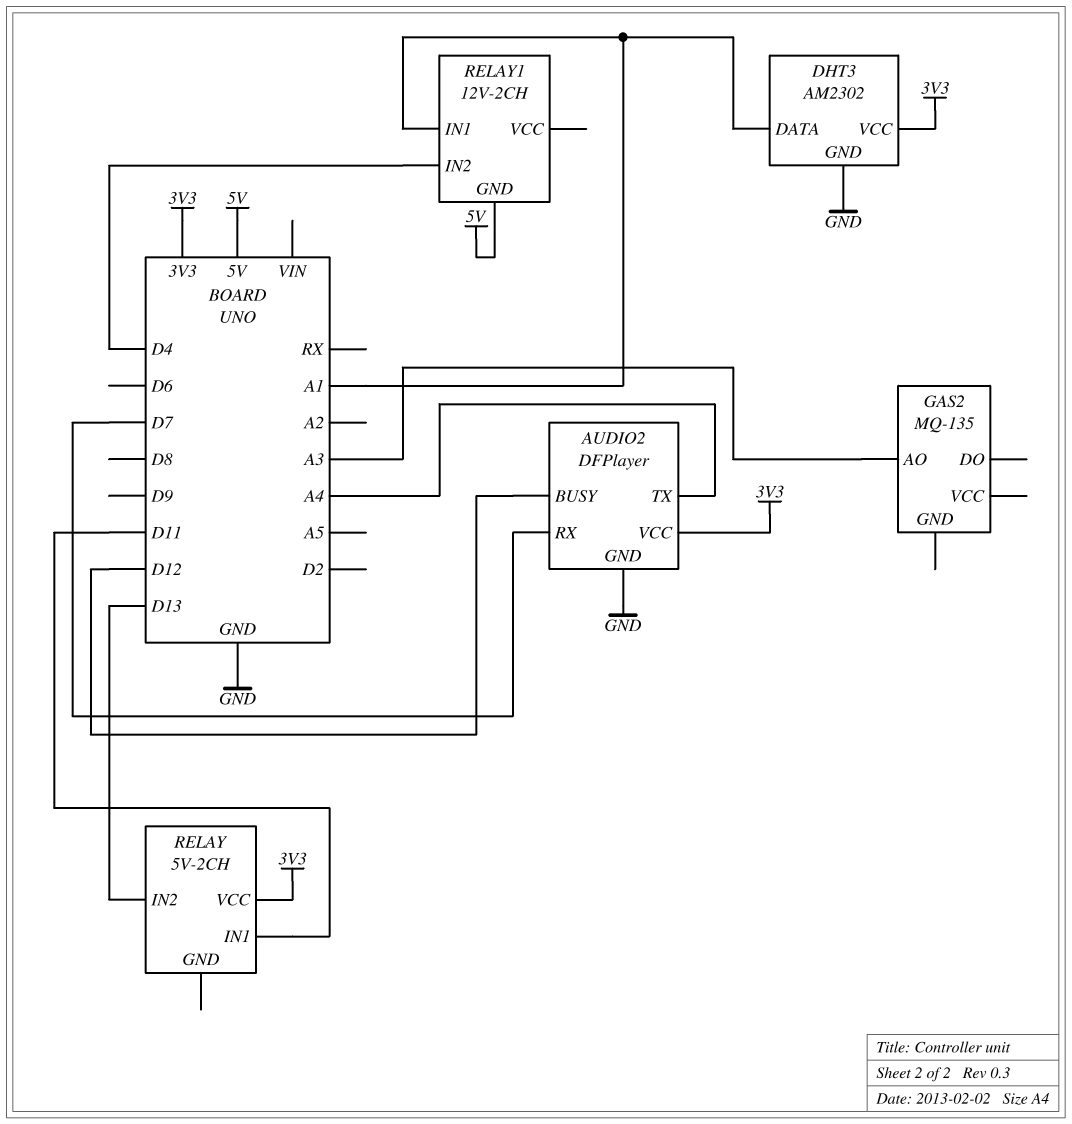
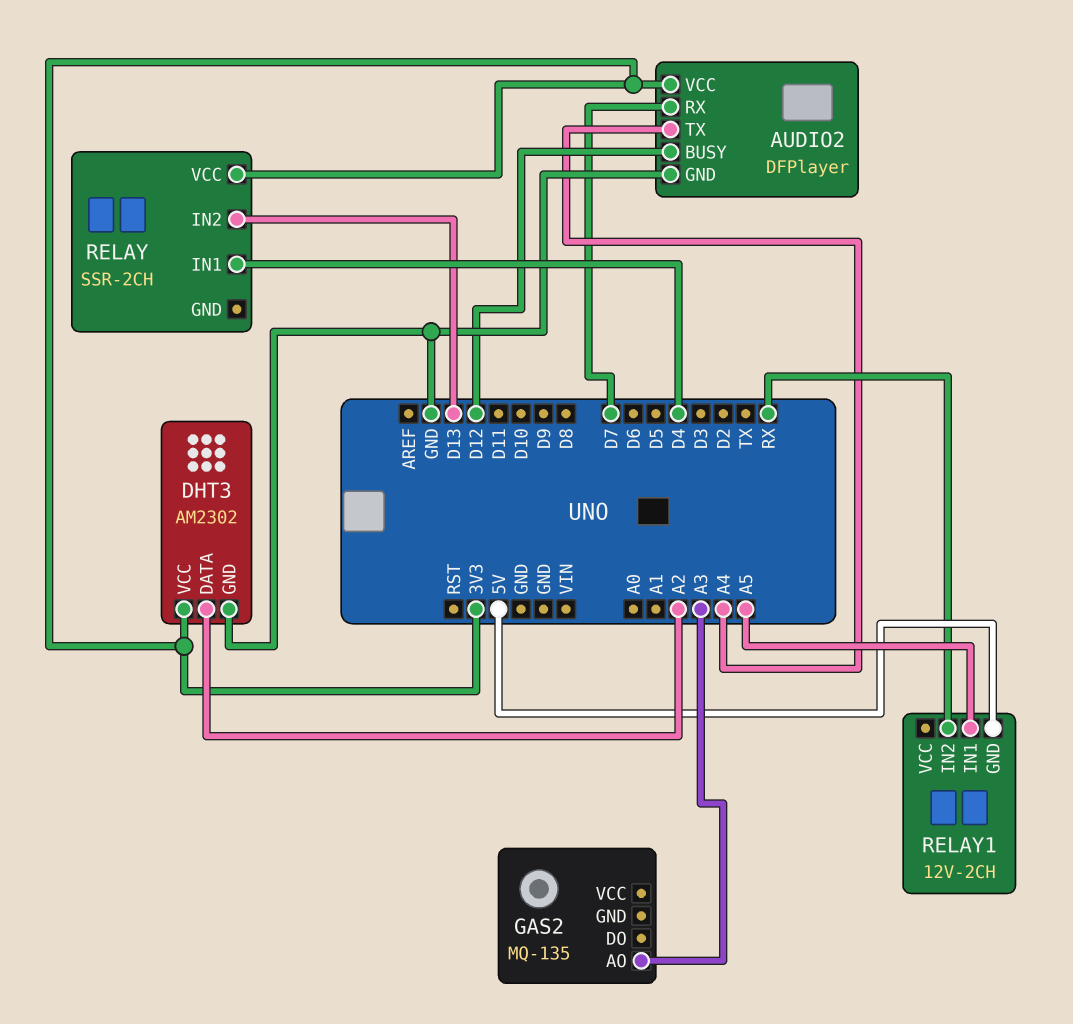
DHT3 pin DATA: A1 -> A2
RELAY: 5V-2CH -> SSR-2CH
RELAY pin IN1: D11 -> D4
RELAY1 pin IN1: A1 -> A5
RELAY1 pin IN2: D4 -> RX

